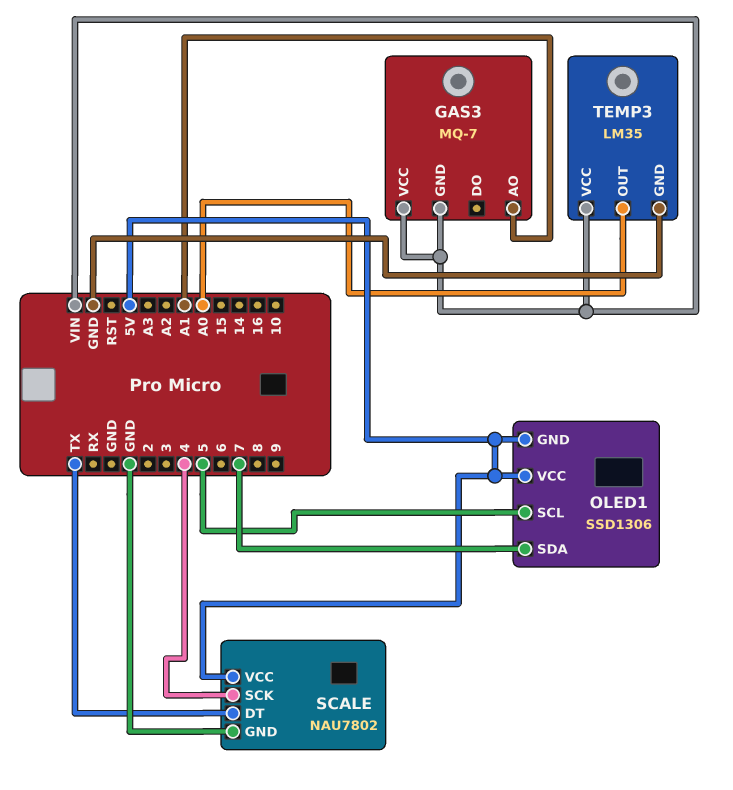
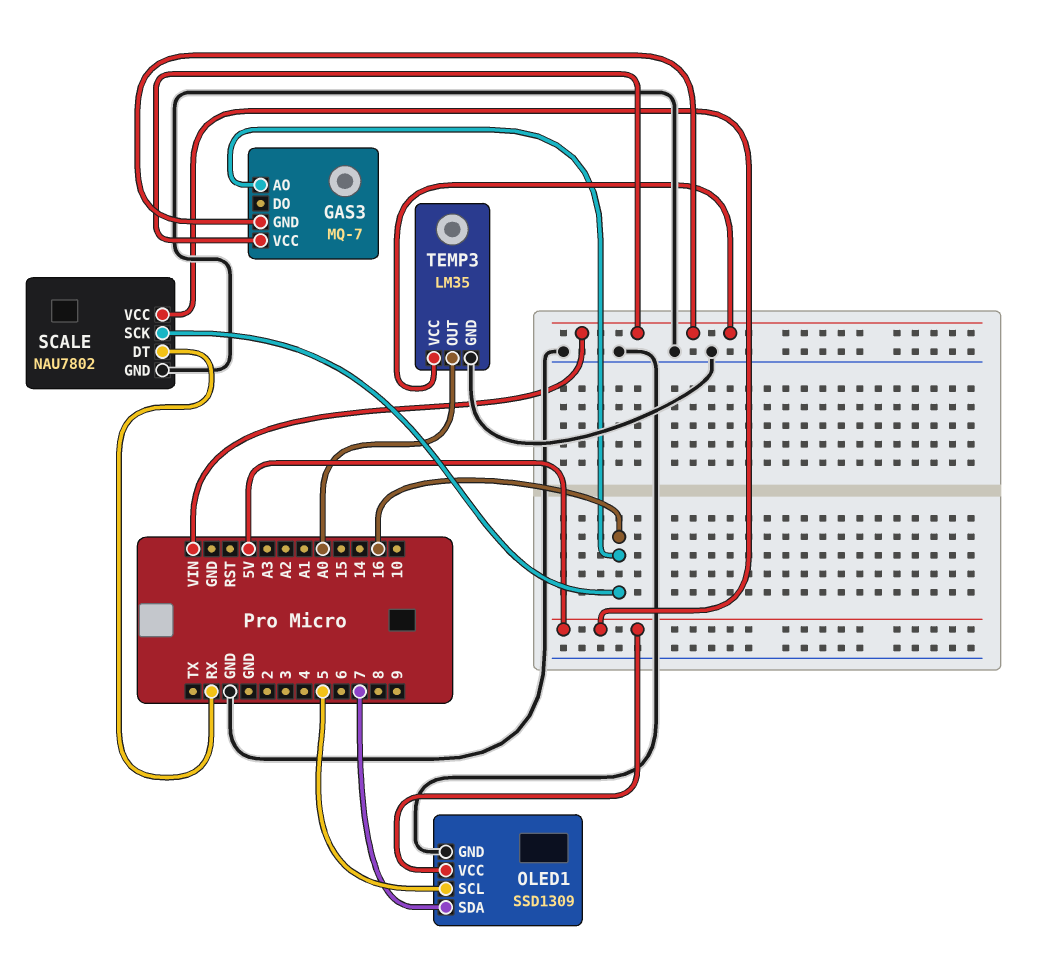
GAS3 pin AO: A1 -> 16
OLED1: SSD1306 -> SSD1309
OLED1 pin GND: 5V -> GND
SCALE pin DT: TX -> RX
SCALE pin SCK: 4 -> 16

